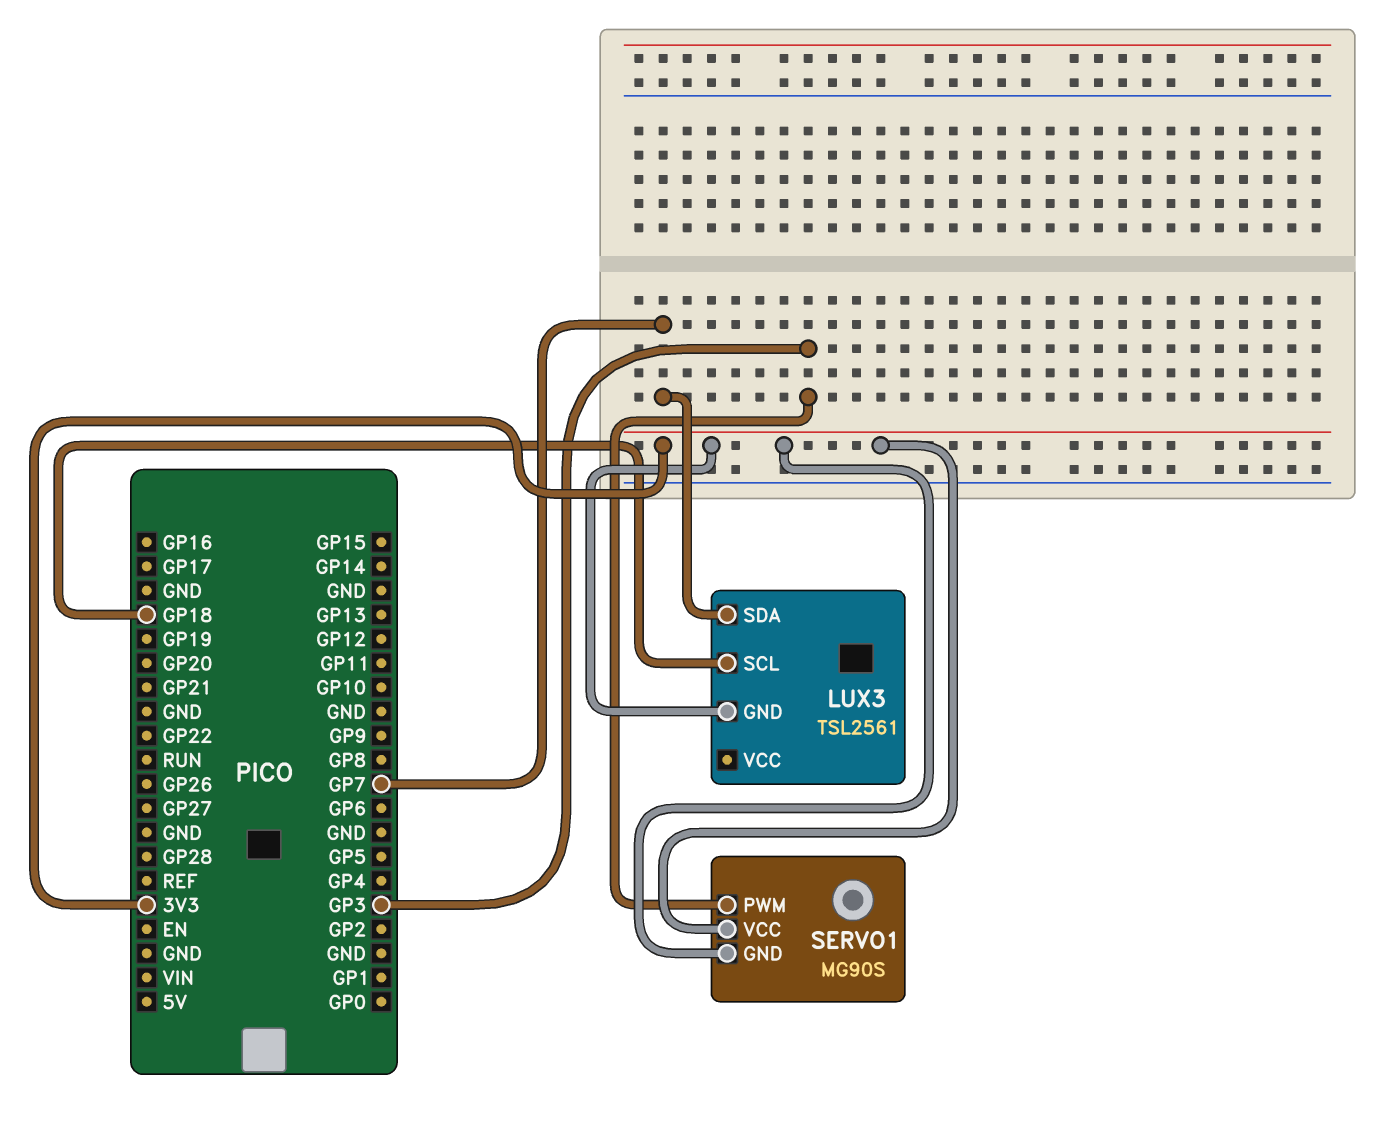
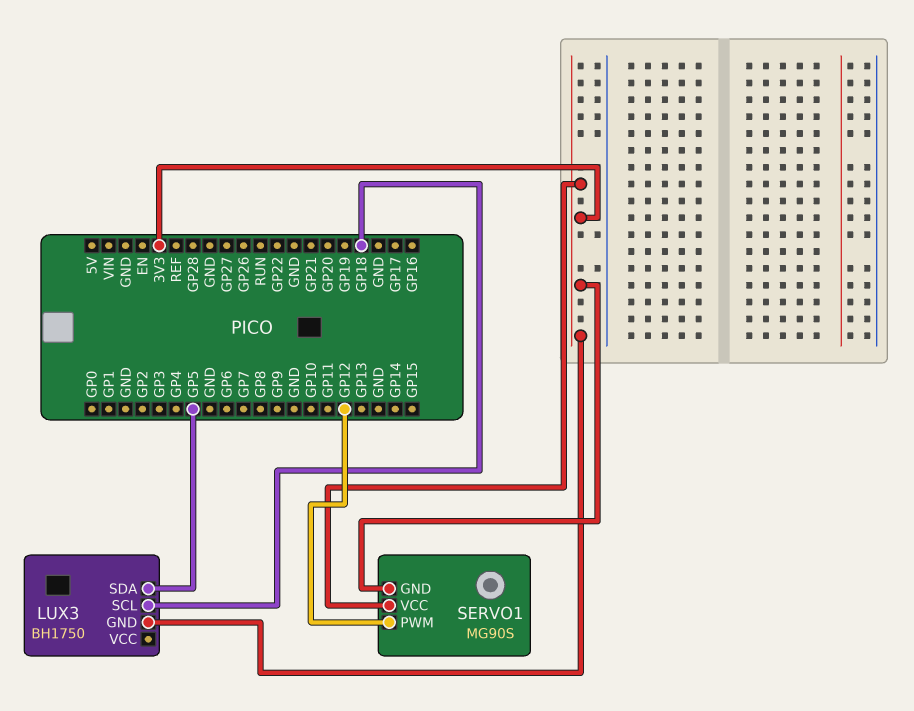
LUX3: TSL2561 -> BH1750
LUX3 pin SDA: GP7 -> GP5
SERVO1 pin PWM: GP3 -> GP12

